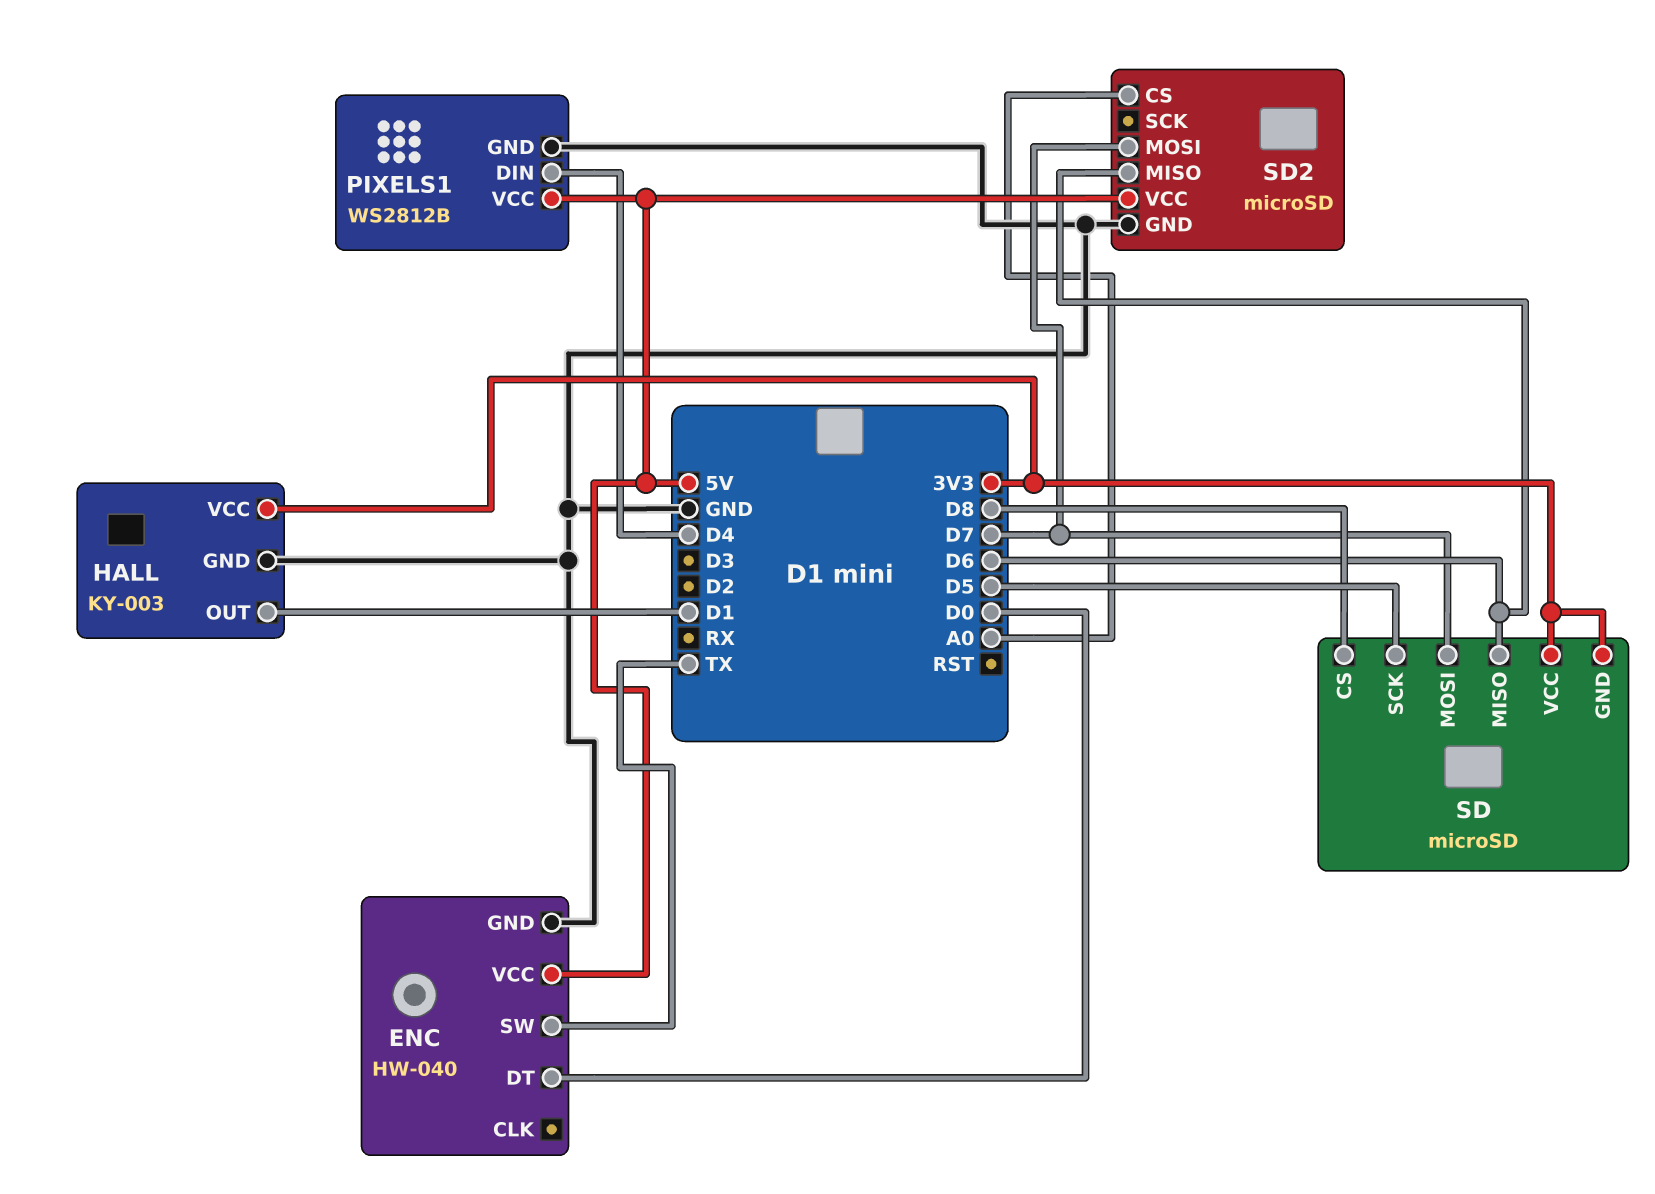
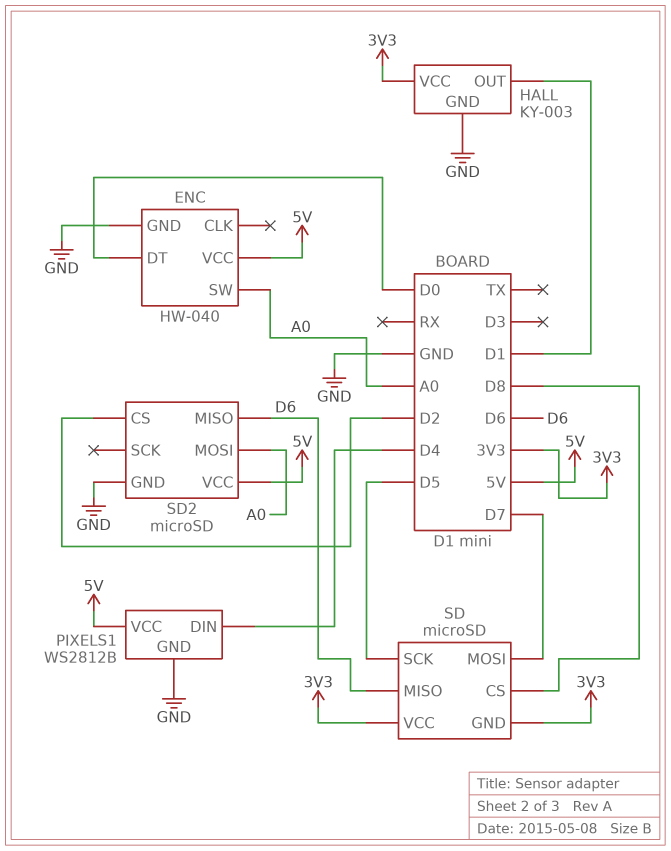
ENC pin SW: TX -> A0
SD2 pin CS: A0 -> D2
SD2 pin MOSI: D7 -> A0

